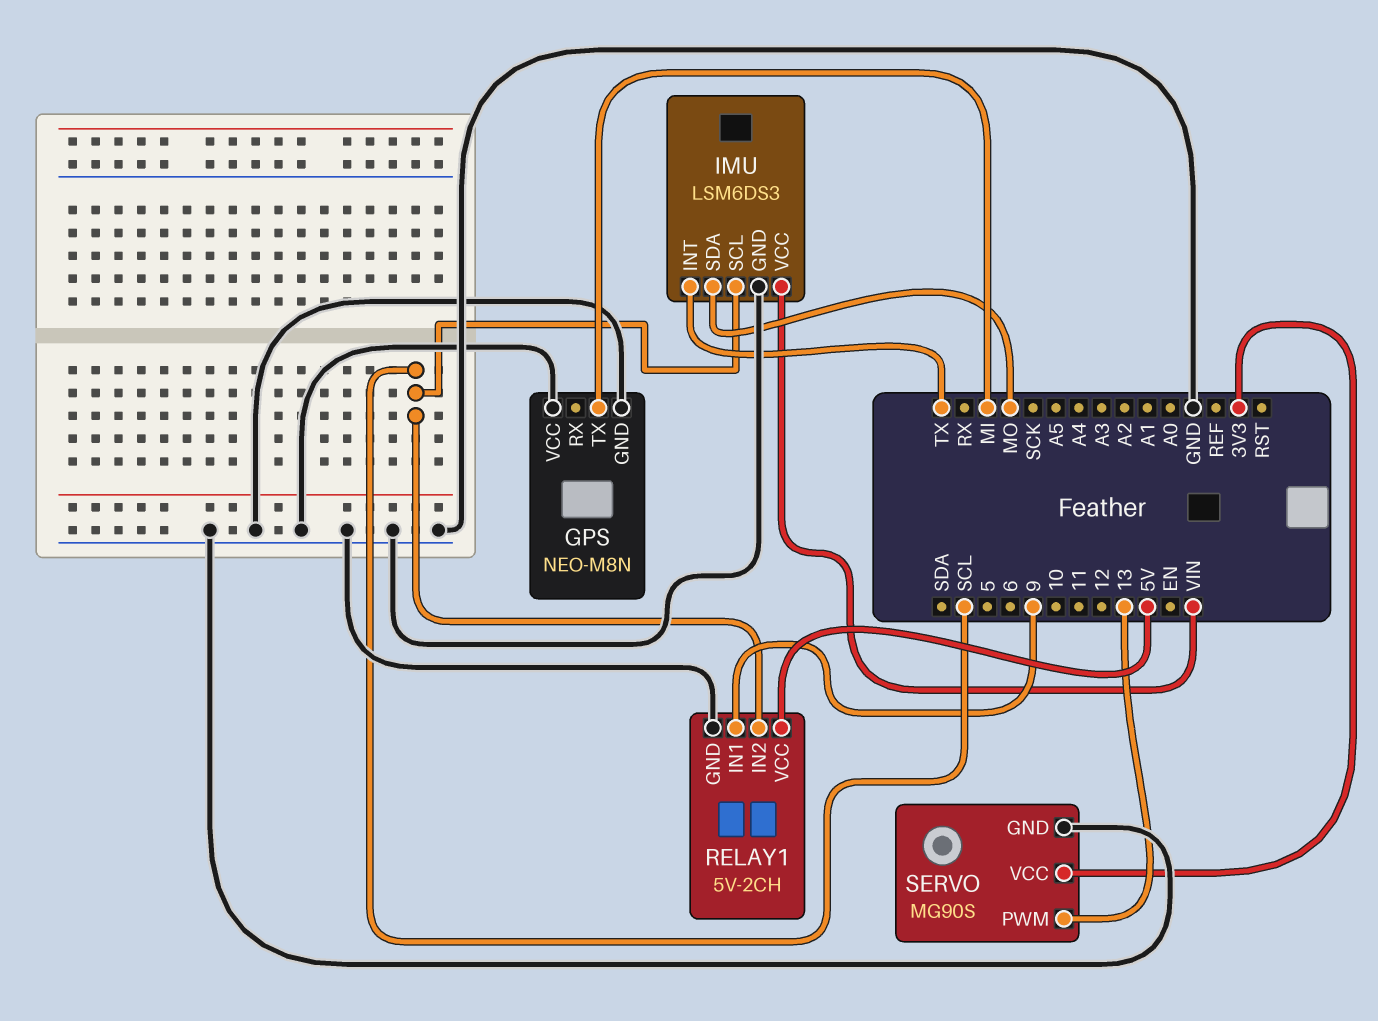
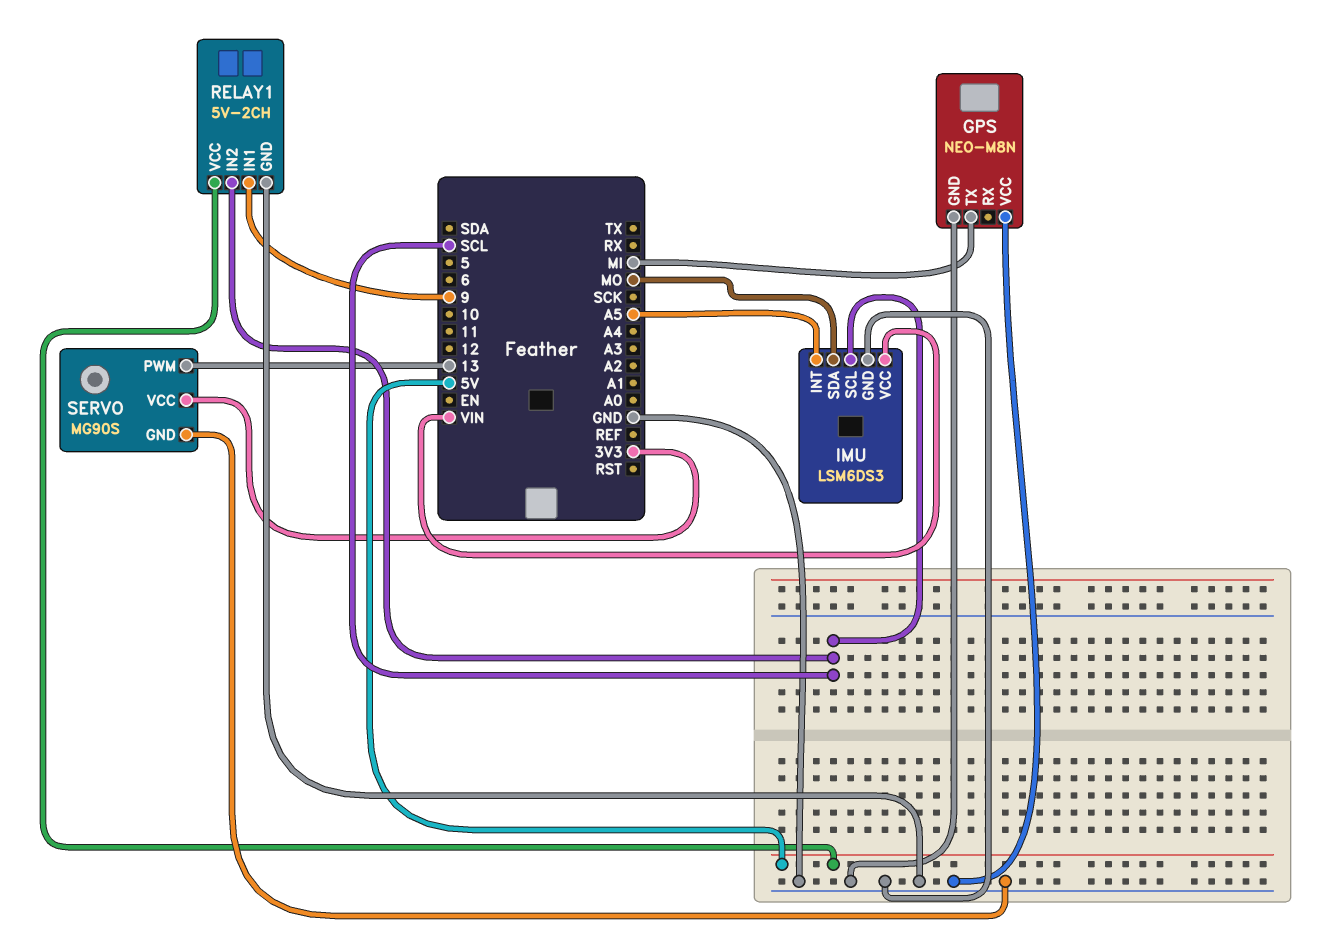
IMU pin INT: TX -> A5

